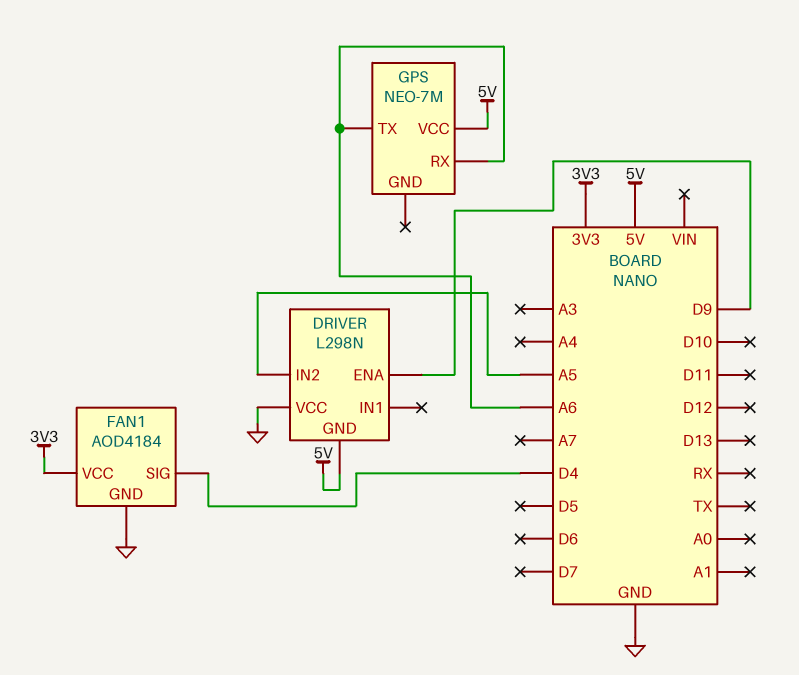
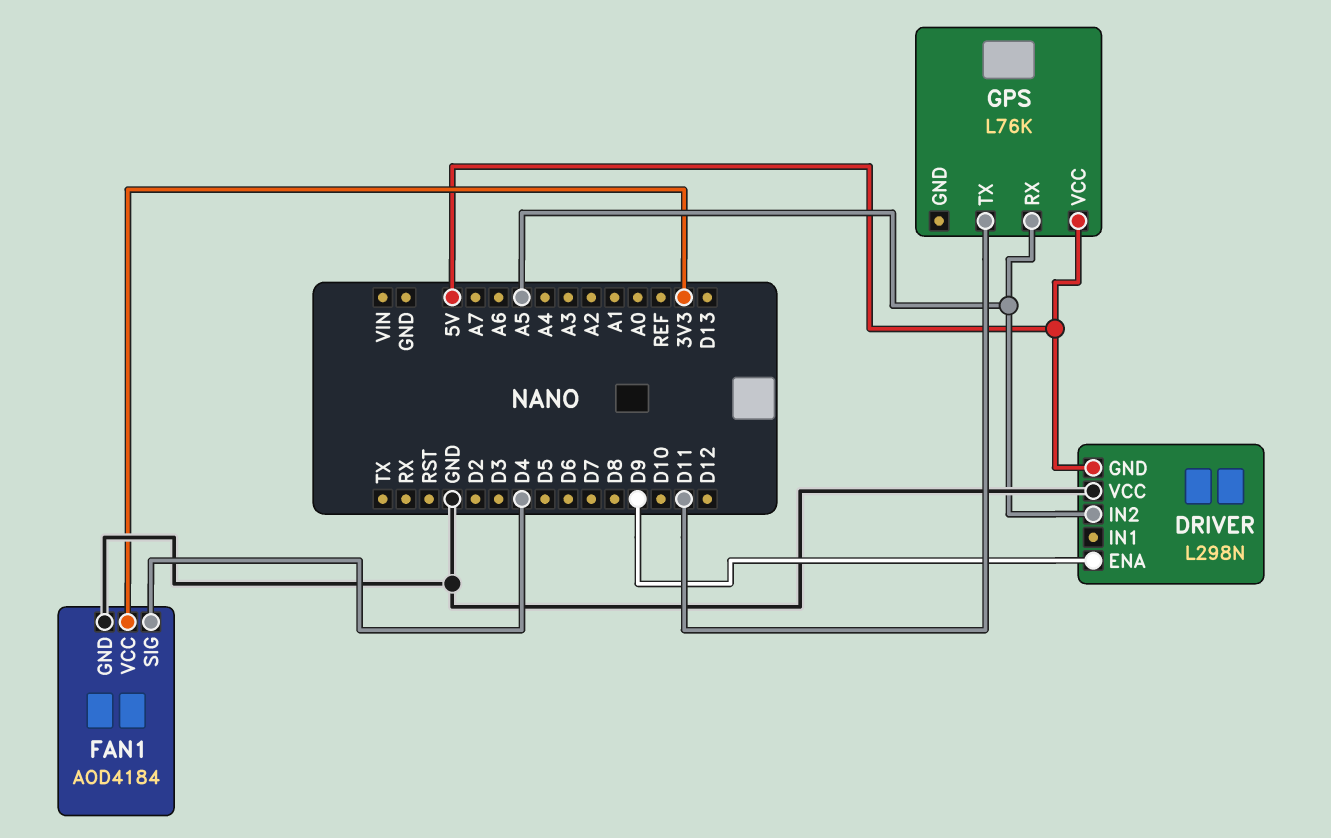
GPS: NEO-7M -> L76K
GPS pin RX: A6 -> A5
GPS pin TX: A6 -> D11

